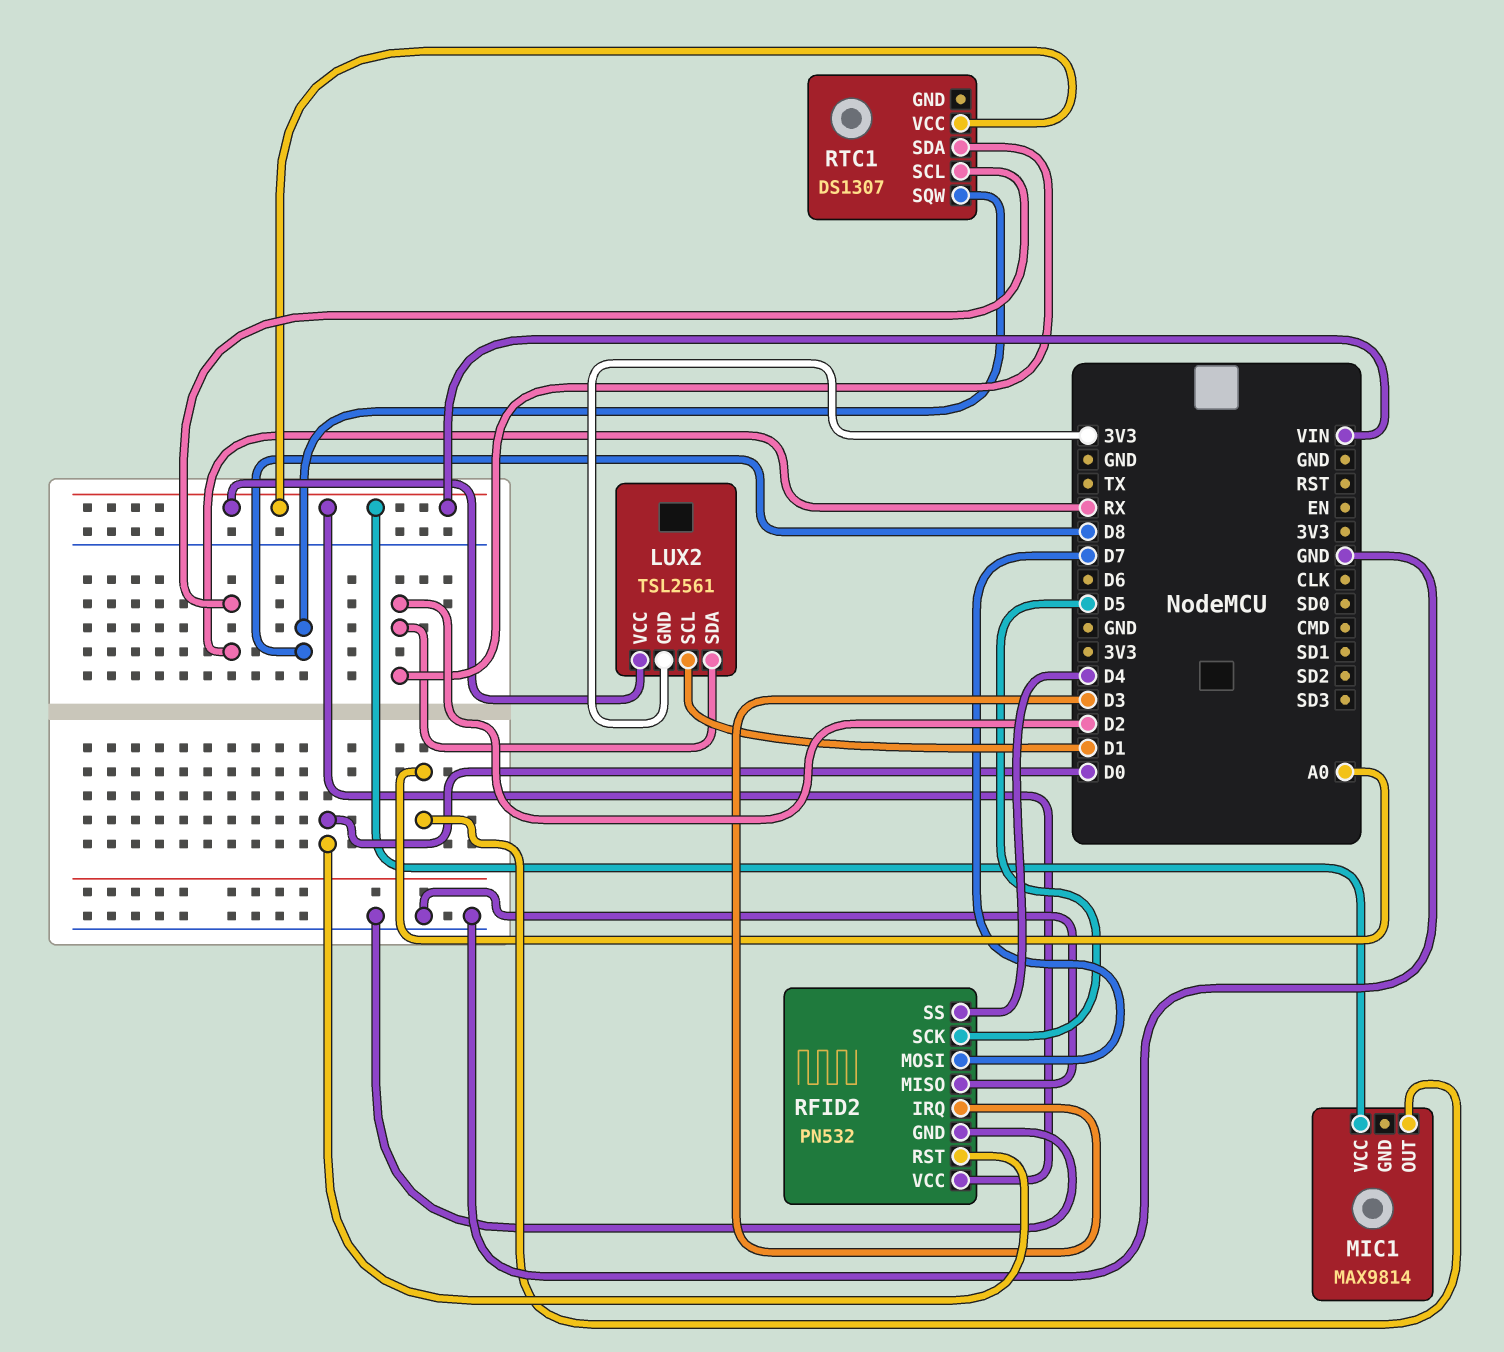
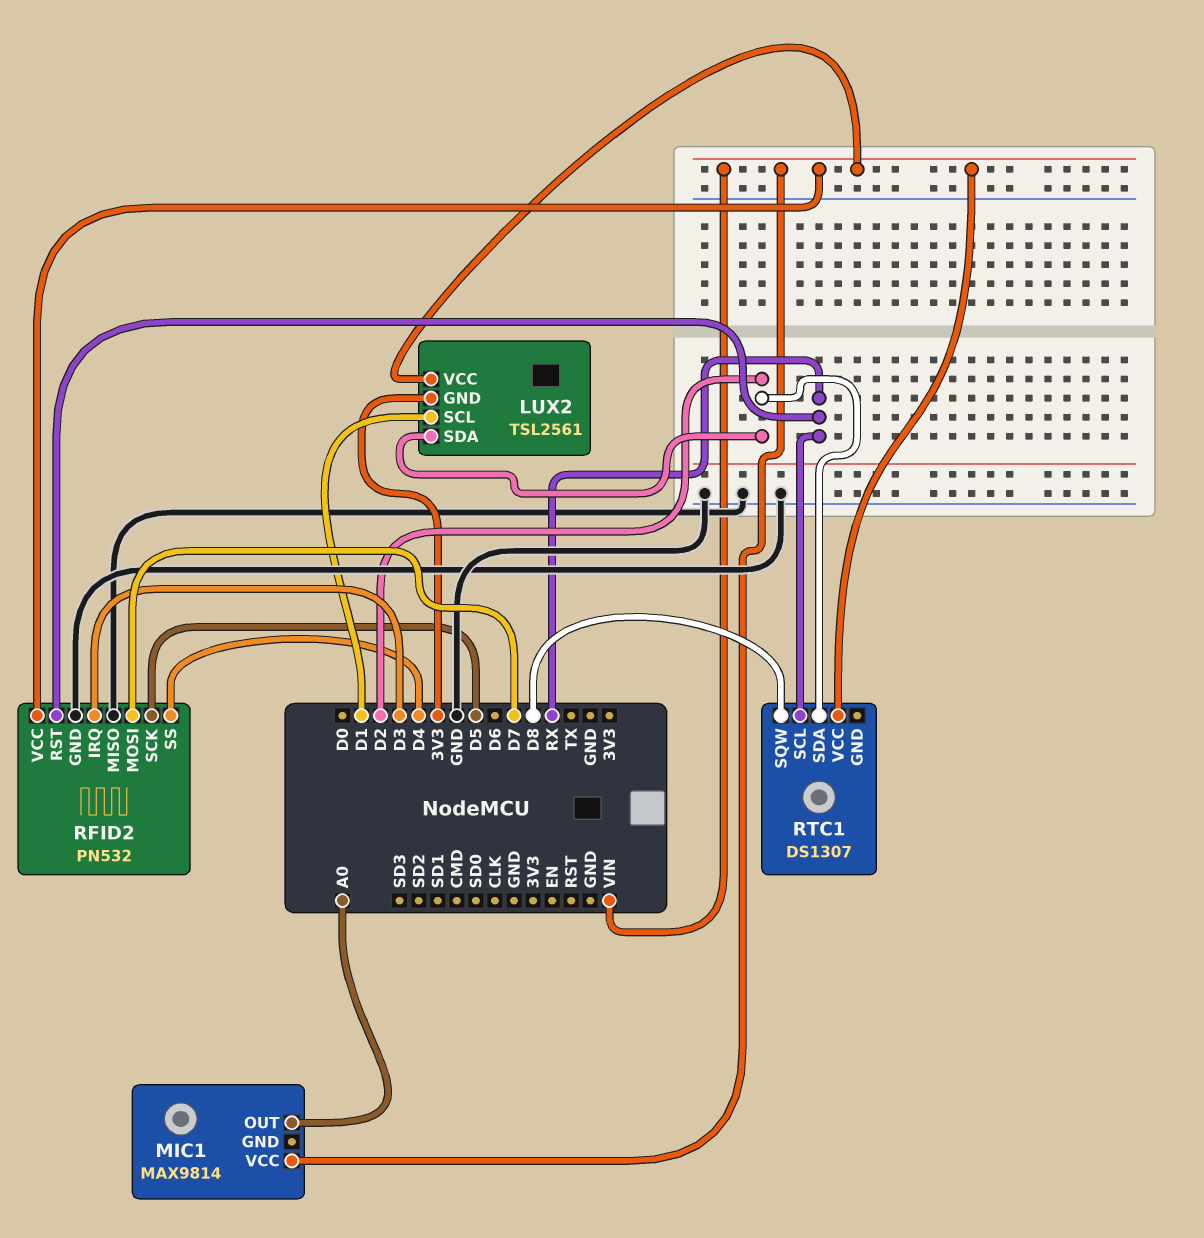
RFID2 pin RST: D0 -> RX

